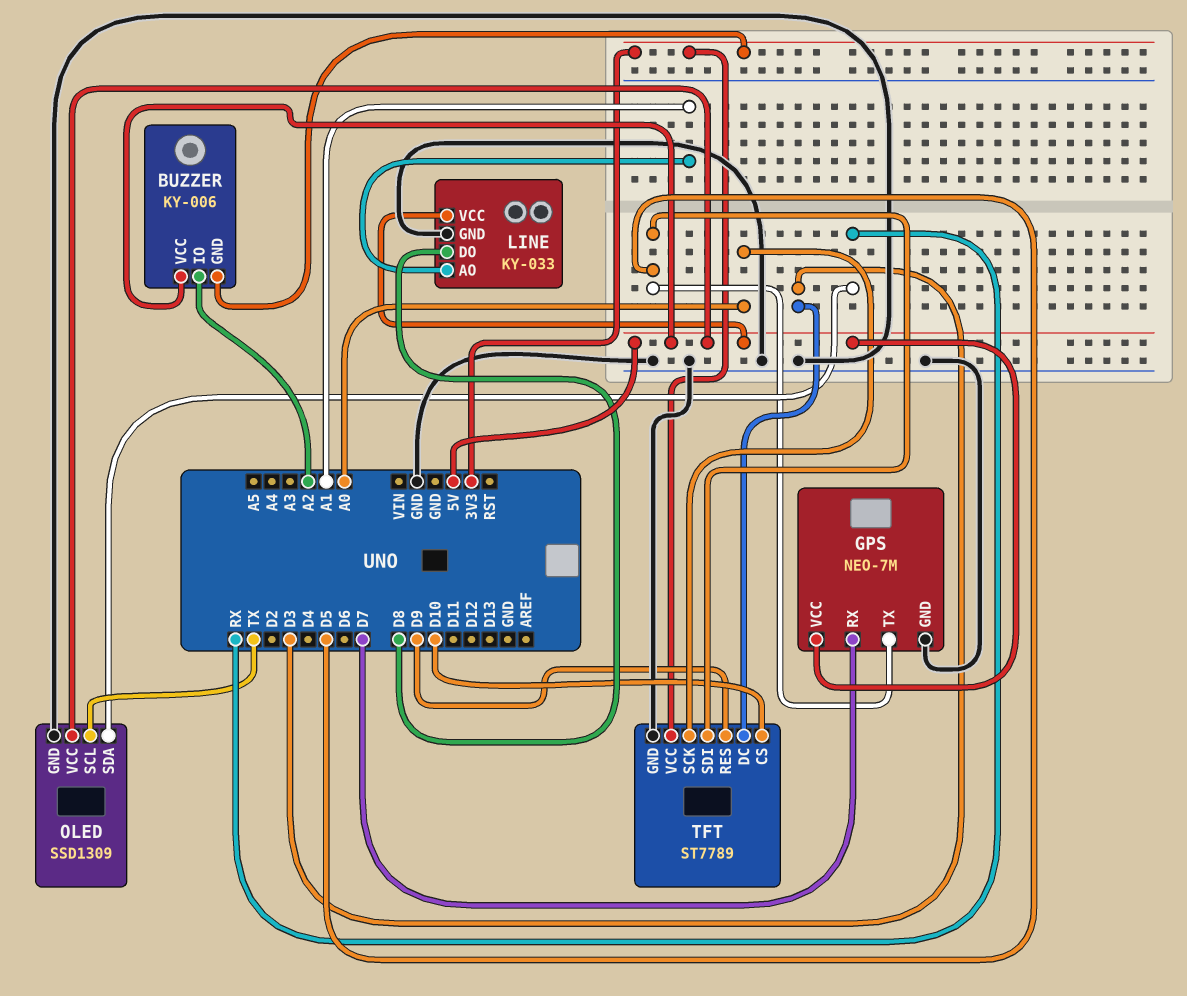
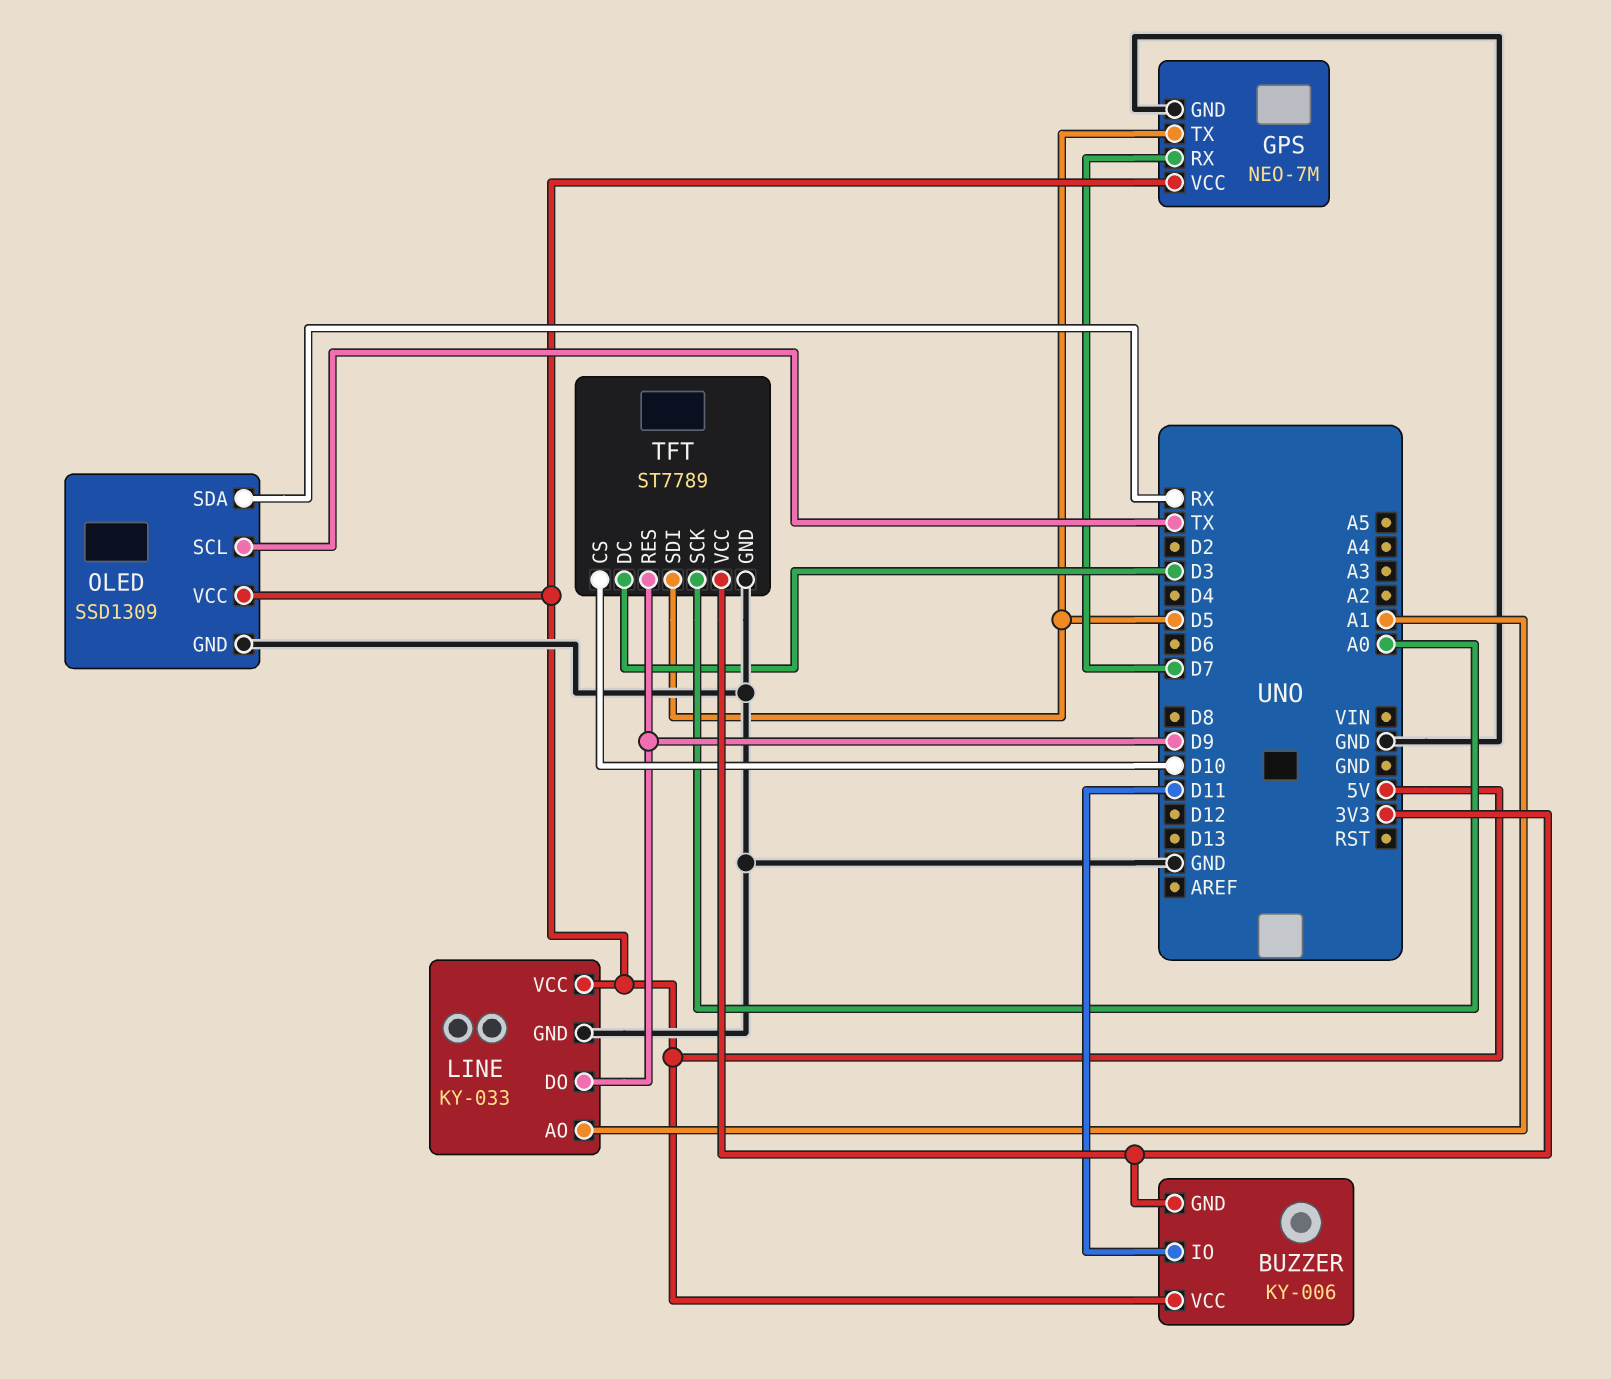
BUZZER pin IO: A2 -> D11
LINE pin DO: D8 -> D9

